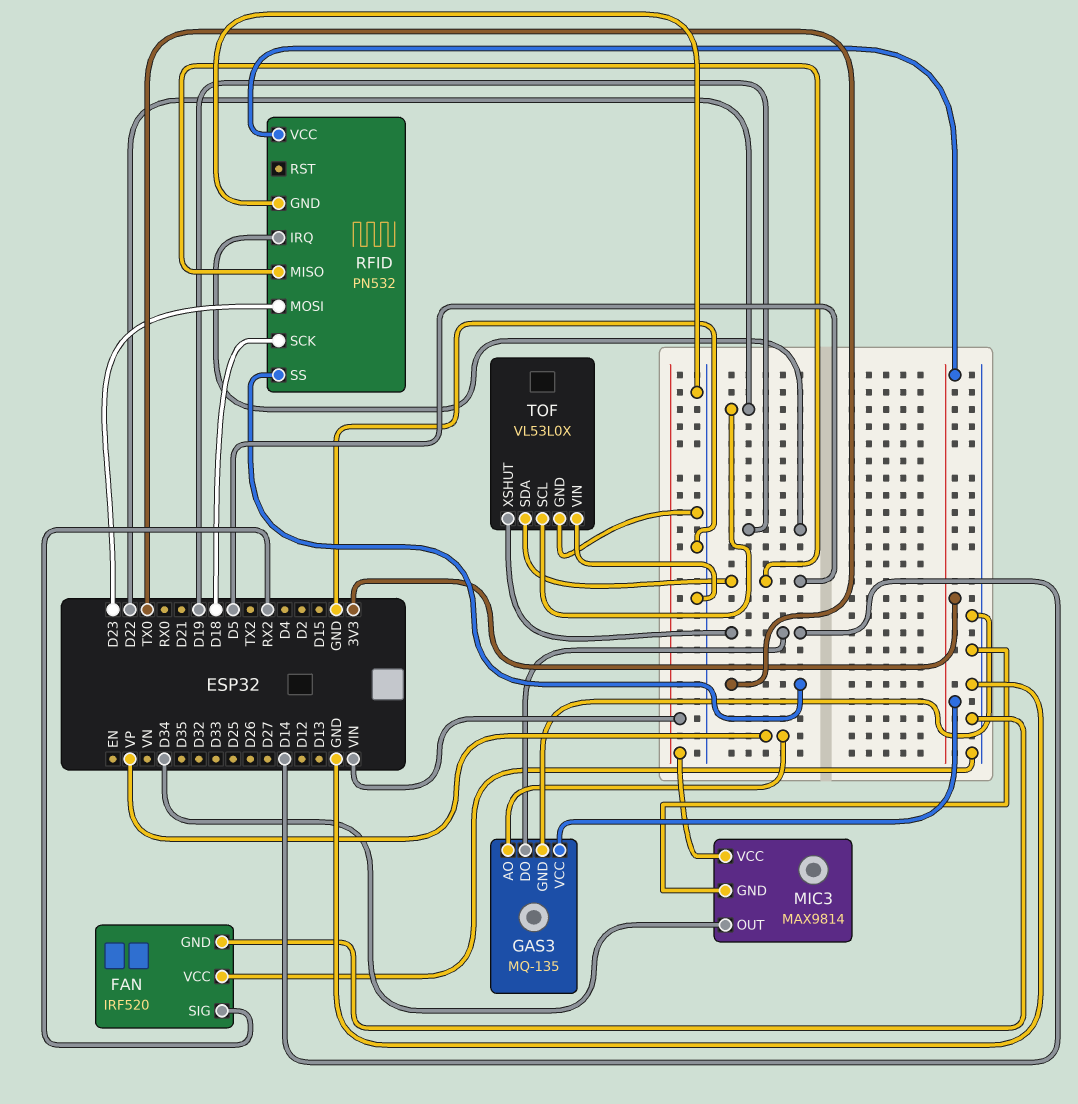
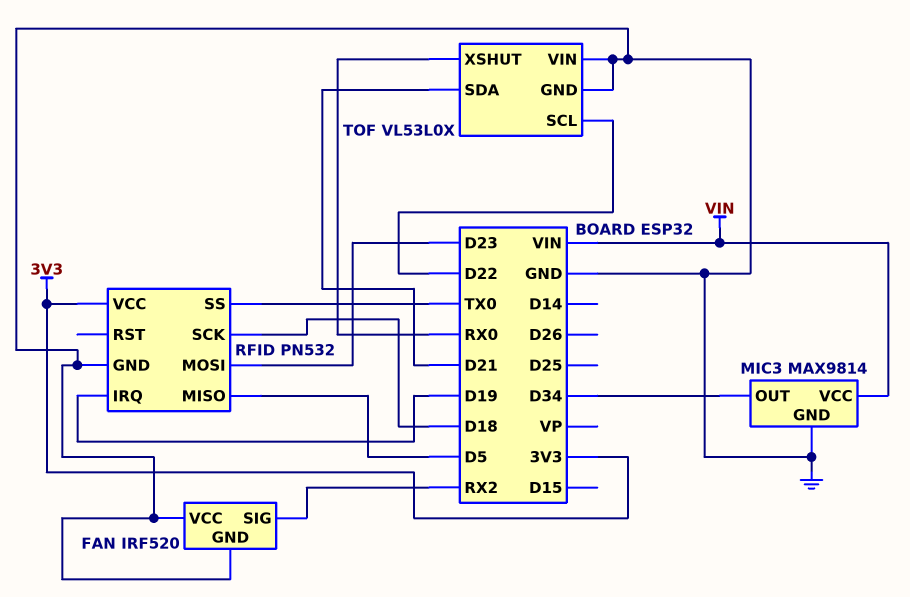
GAS3: MQ-135 -> none
GAS3 pin AO: VP -> none
GAS3 pin DO: D14 -> none
GAS3 pin GND: GND -> none
GAS3 pin VCC: 3V3 -> none
TOF pin SDA: D5 -> D21
TOF pin XSHUT: D14 -> RX0

